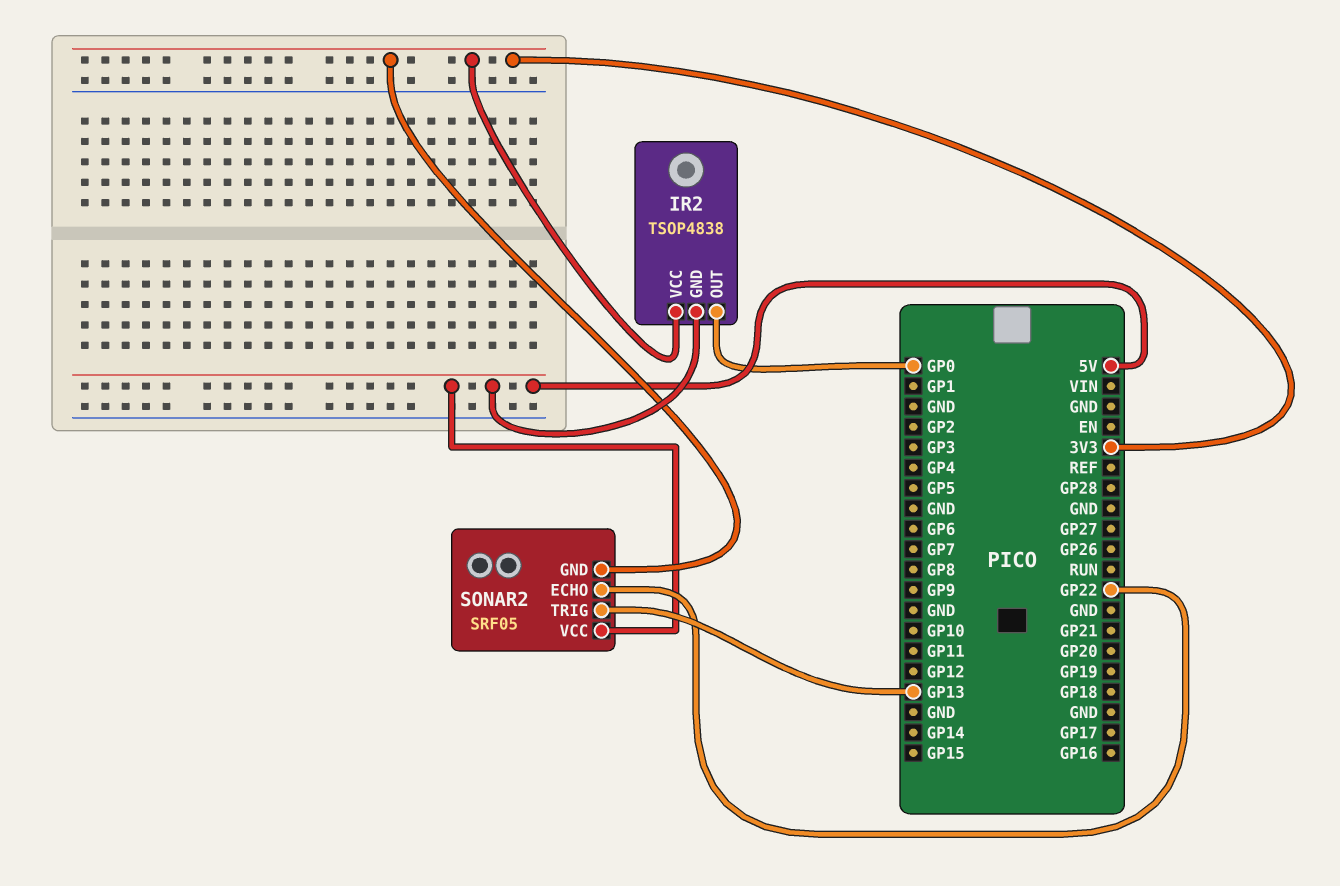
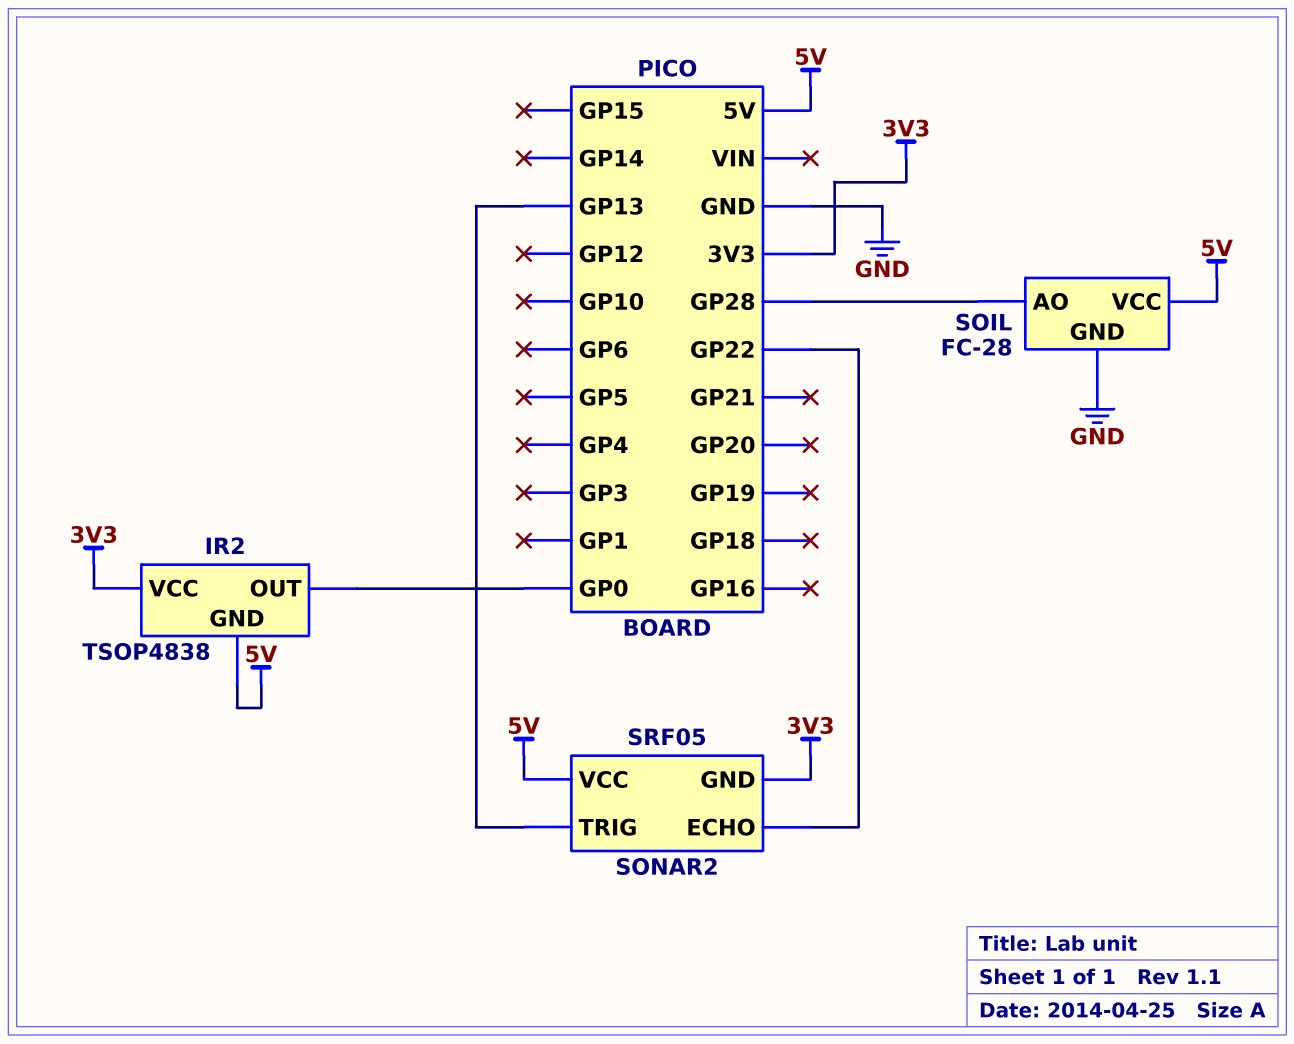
SOIL: none -> FC-28
SOIL pin AO: none -> GP28
SOIL pin GND: none -> GND
SOIL pin VCC: none -> 5V

